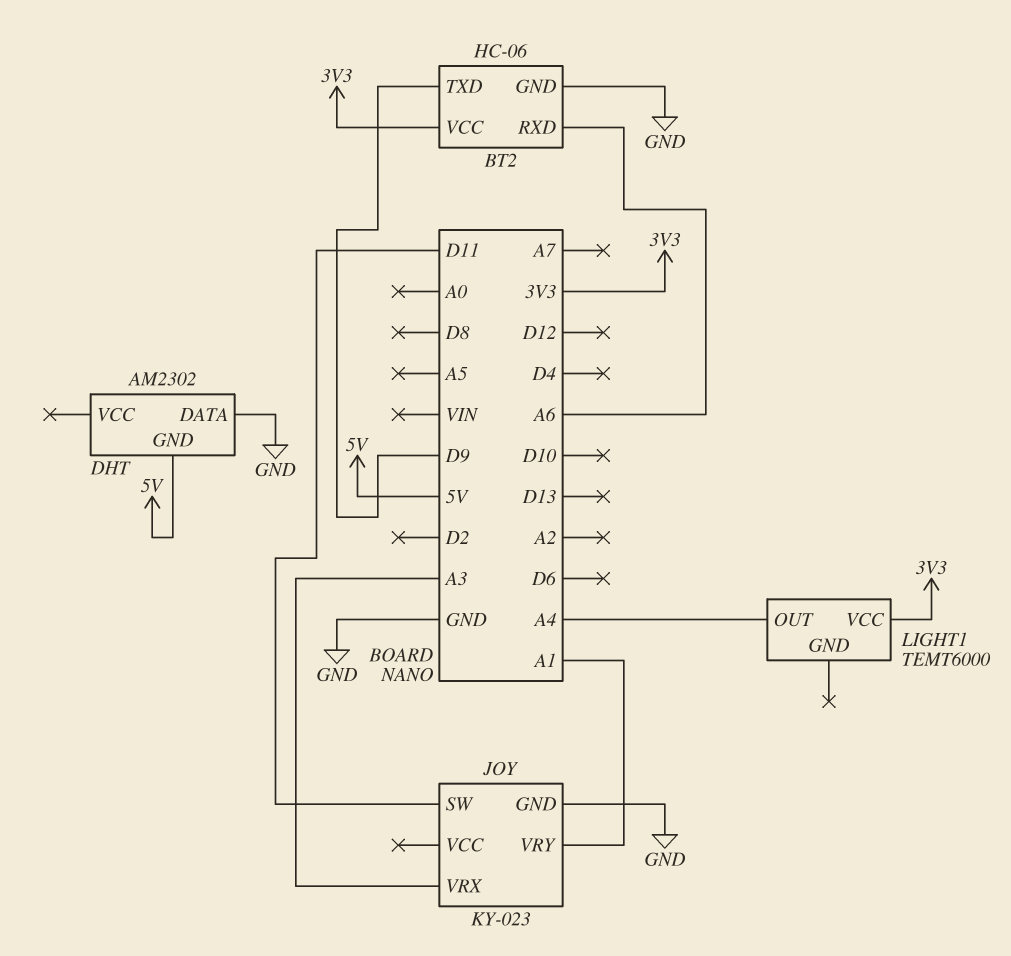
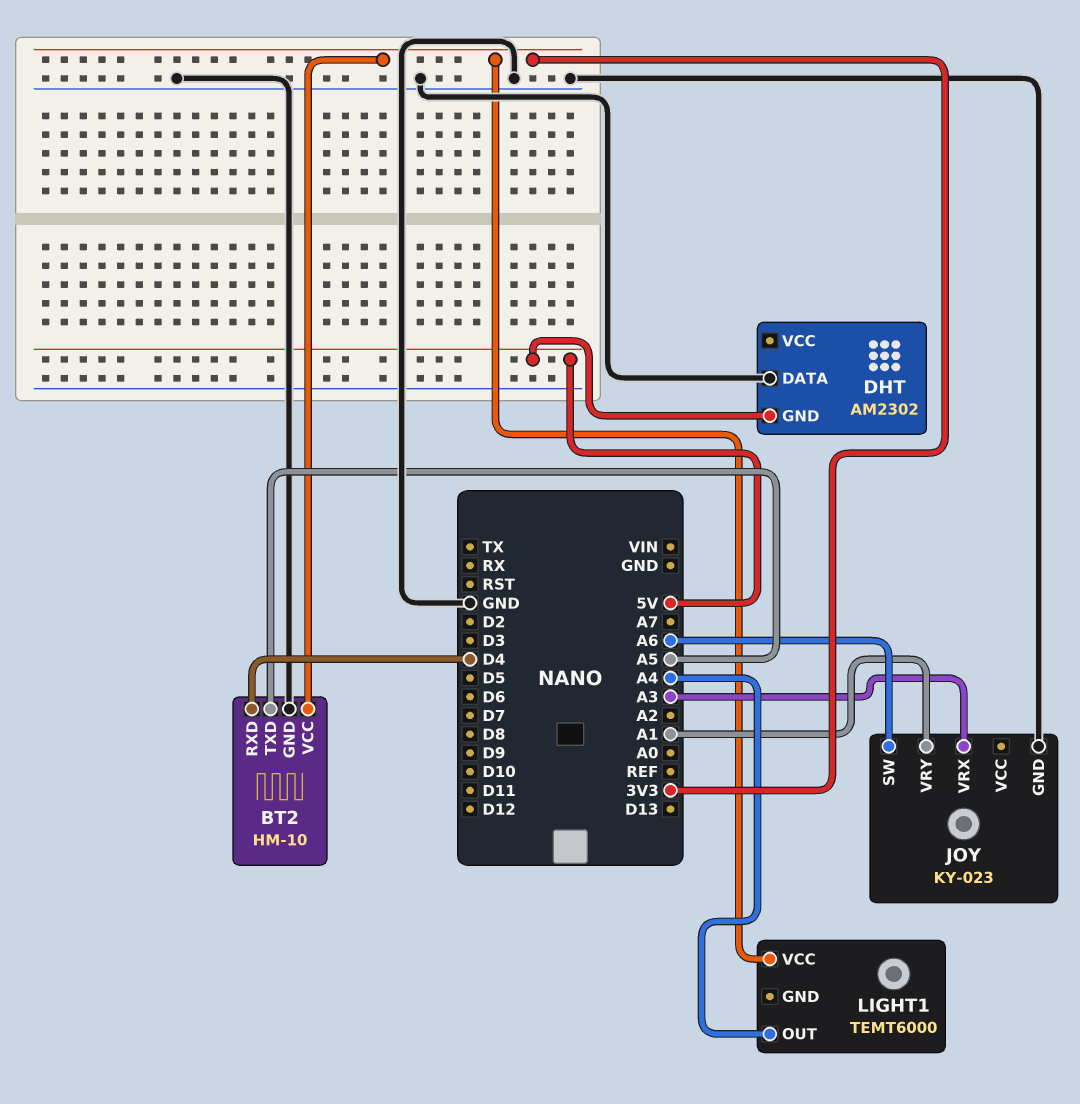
BT2: HC-06 -> HM-10
BT2 pin RXD: A6 -> D4
BT2 pin TXD: D9 -> A5
JOY pin SW: D11 -> A6

